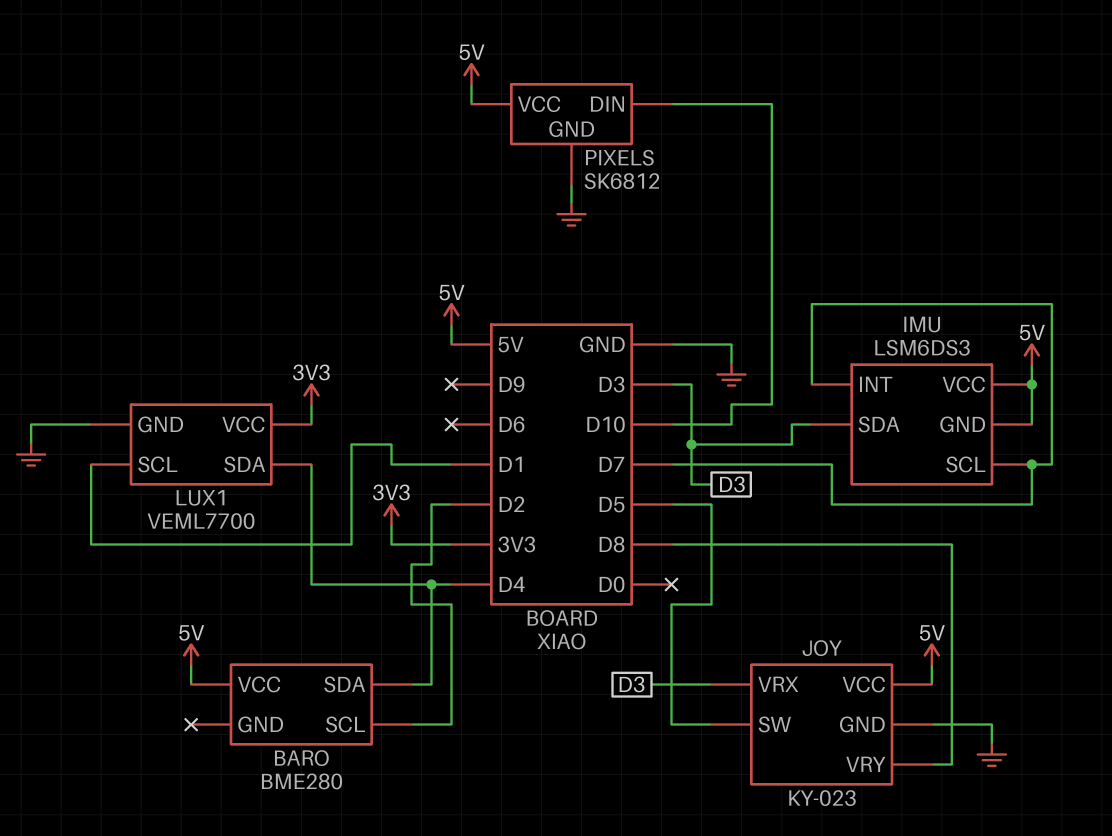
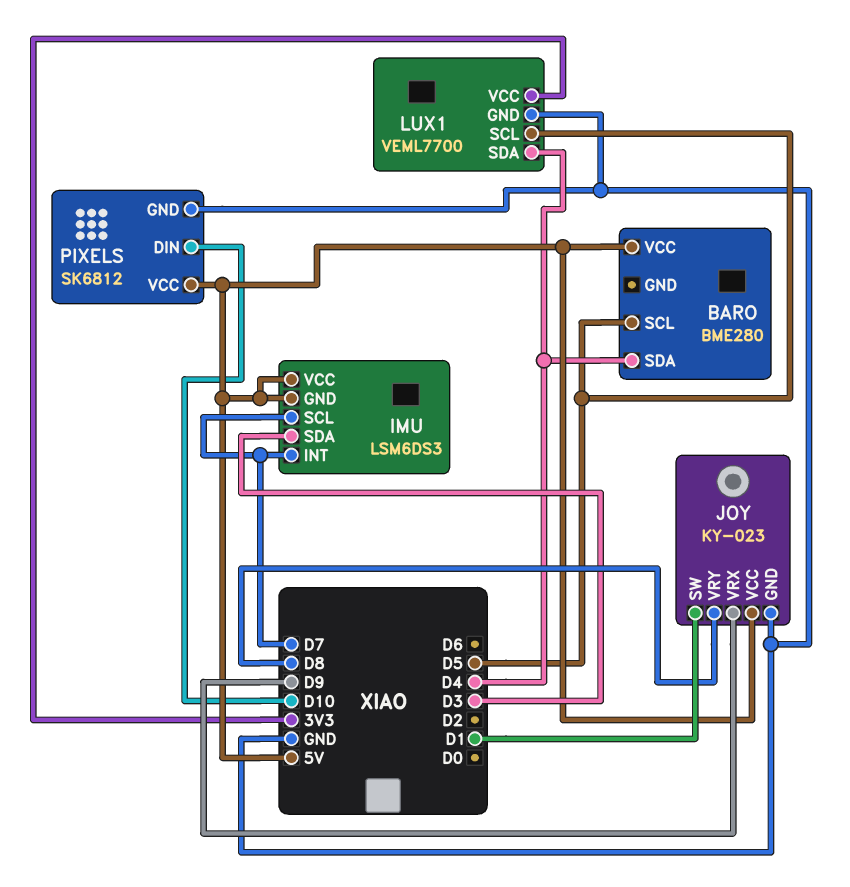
BARO pin SCL: D2 -> D5
JOY pin SW: D5 -> D1
JOY pin VRX: D3 -> D9
LUX1 pin SCL: D1 -> D5

